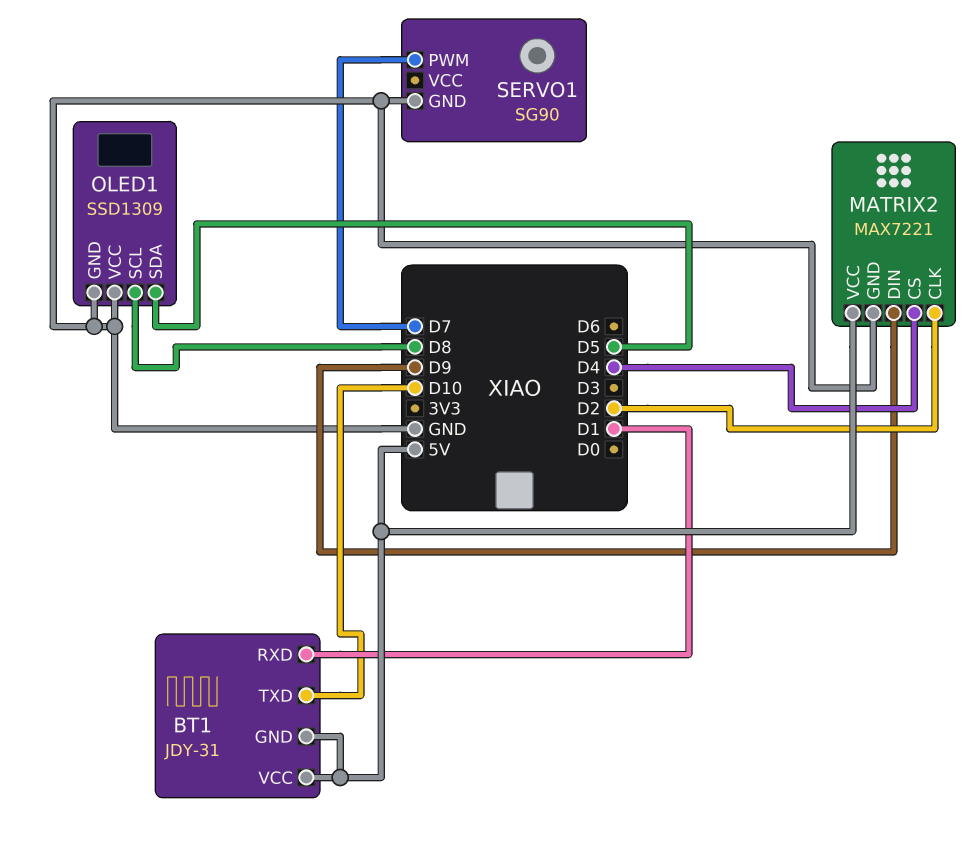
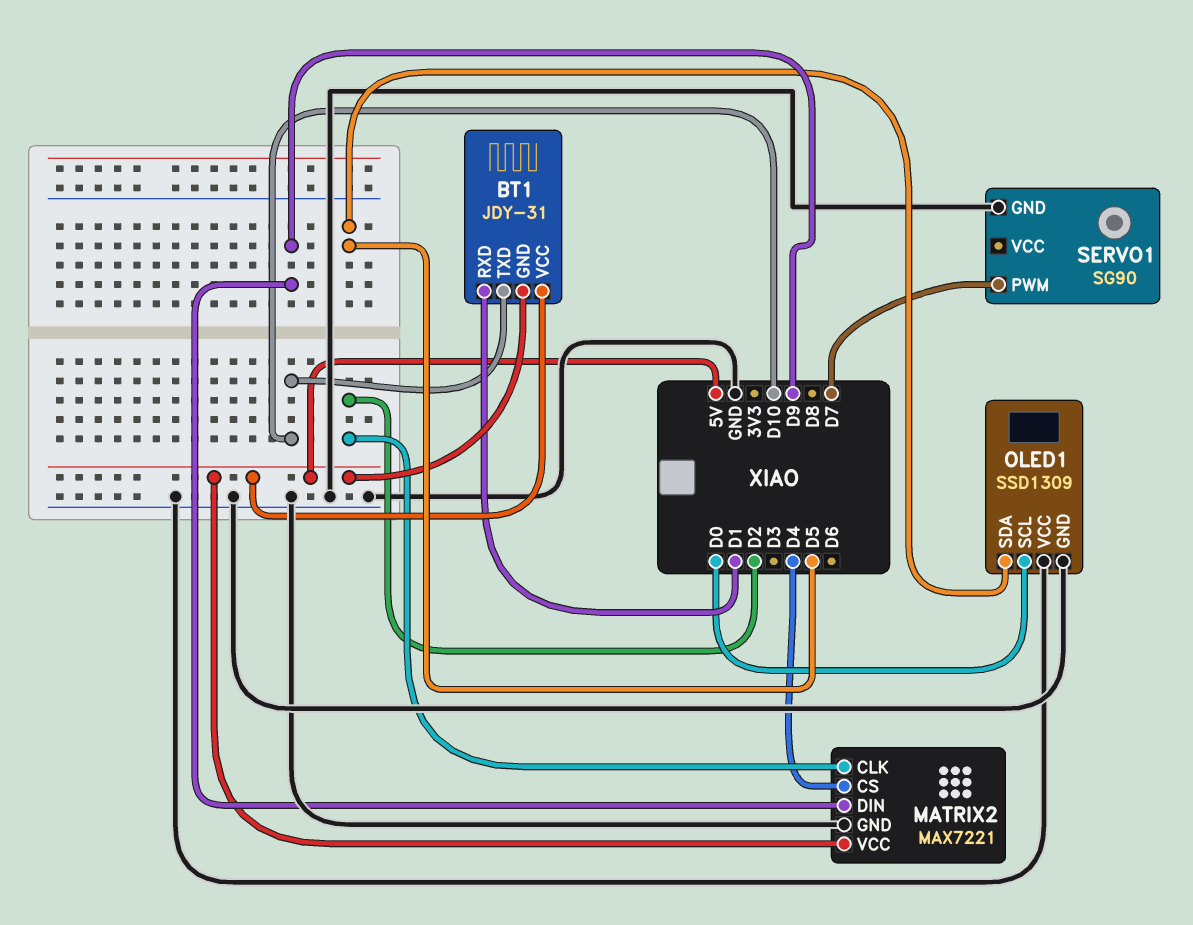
OLED1 pin SCL: D8 -> D0

